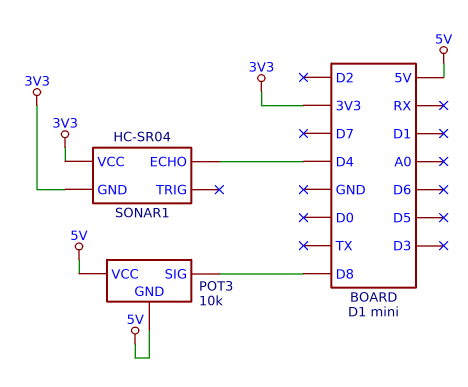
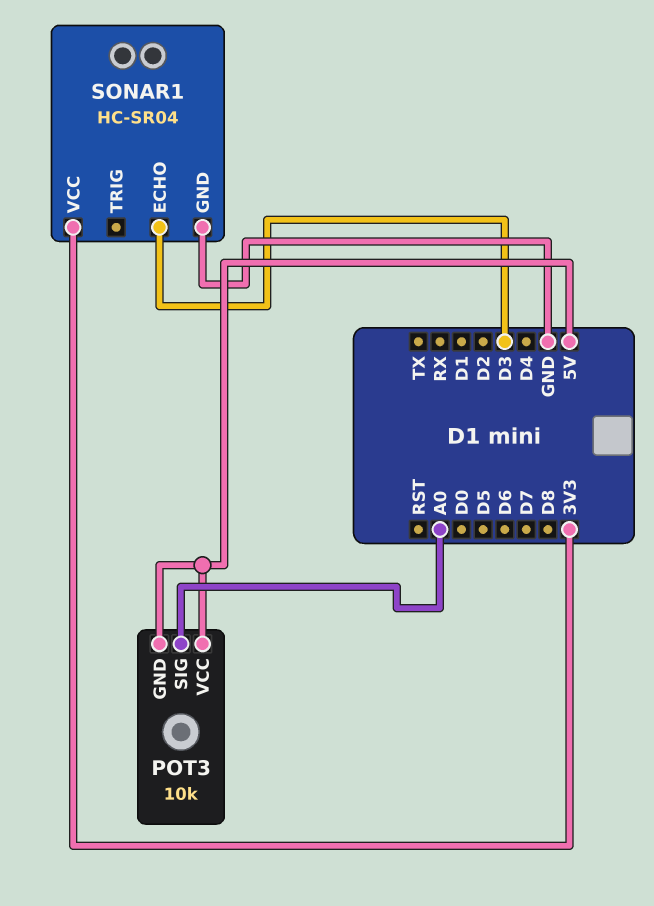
POT3 pin SIG: D8 -> A0
SONAR1 pin ECHO: D4 -> D3
SONAR1 pin GND: 3V3 -> GND

